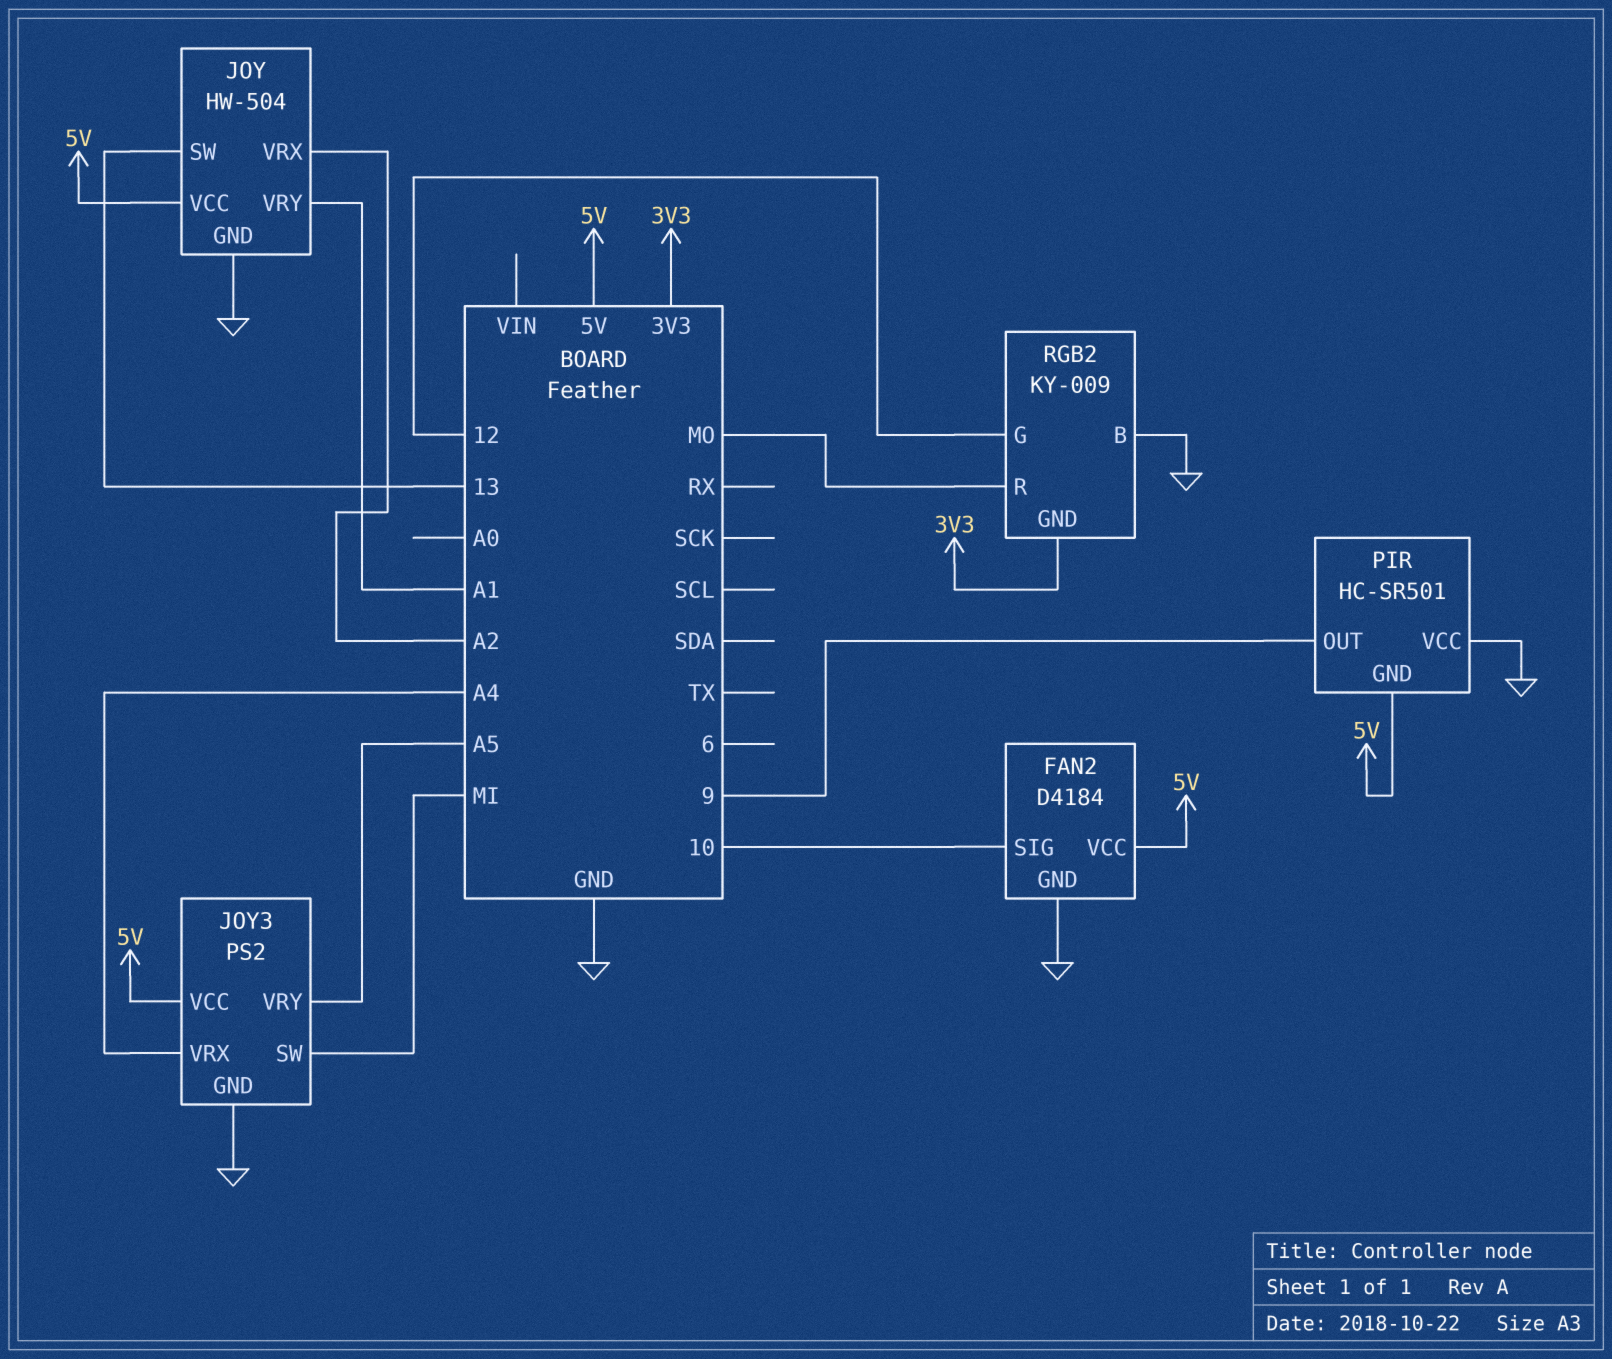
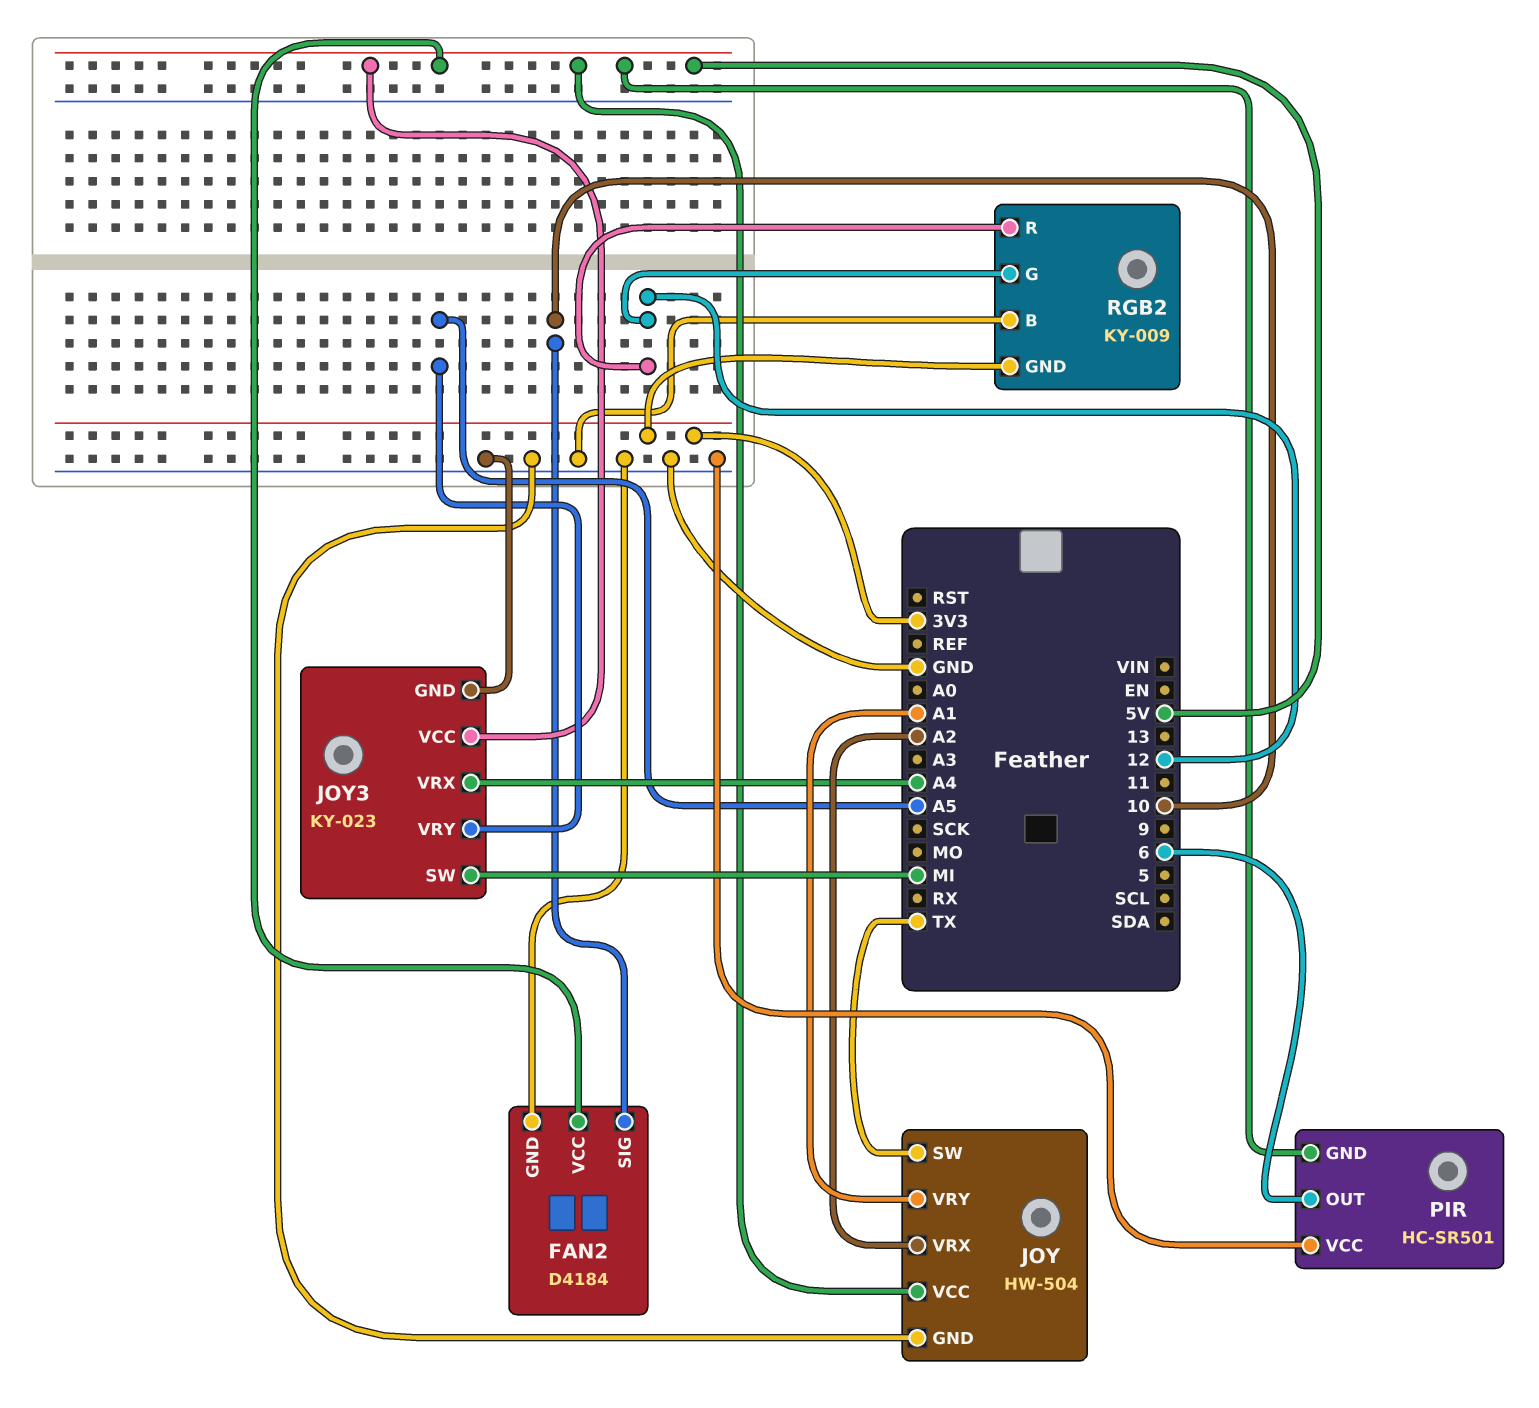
JOY pin SW: 13 -> TX
JOY3: PS2 -> KY-023
PIR pin OUT: 9 -> 6
RGB2 pin R: MO -> 12

